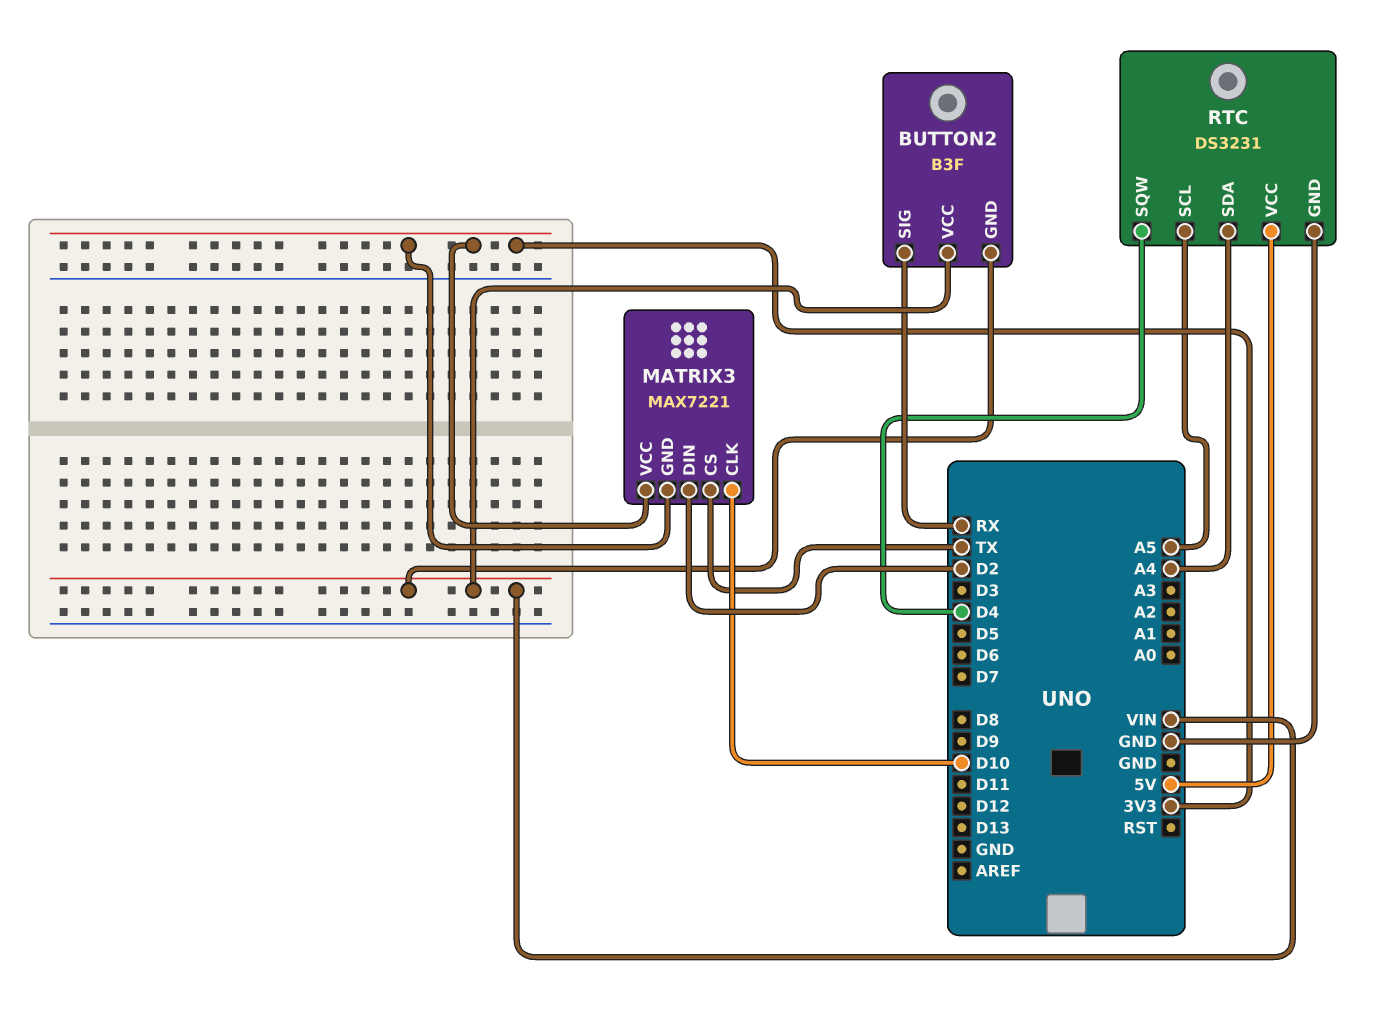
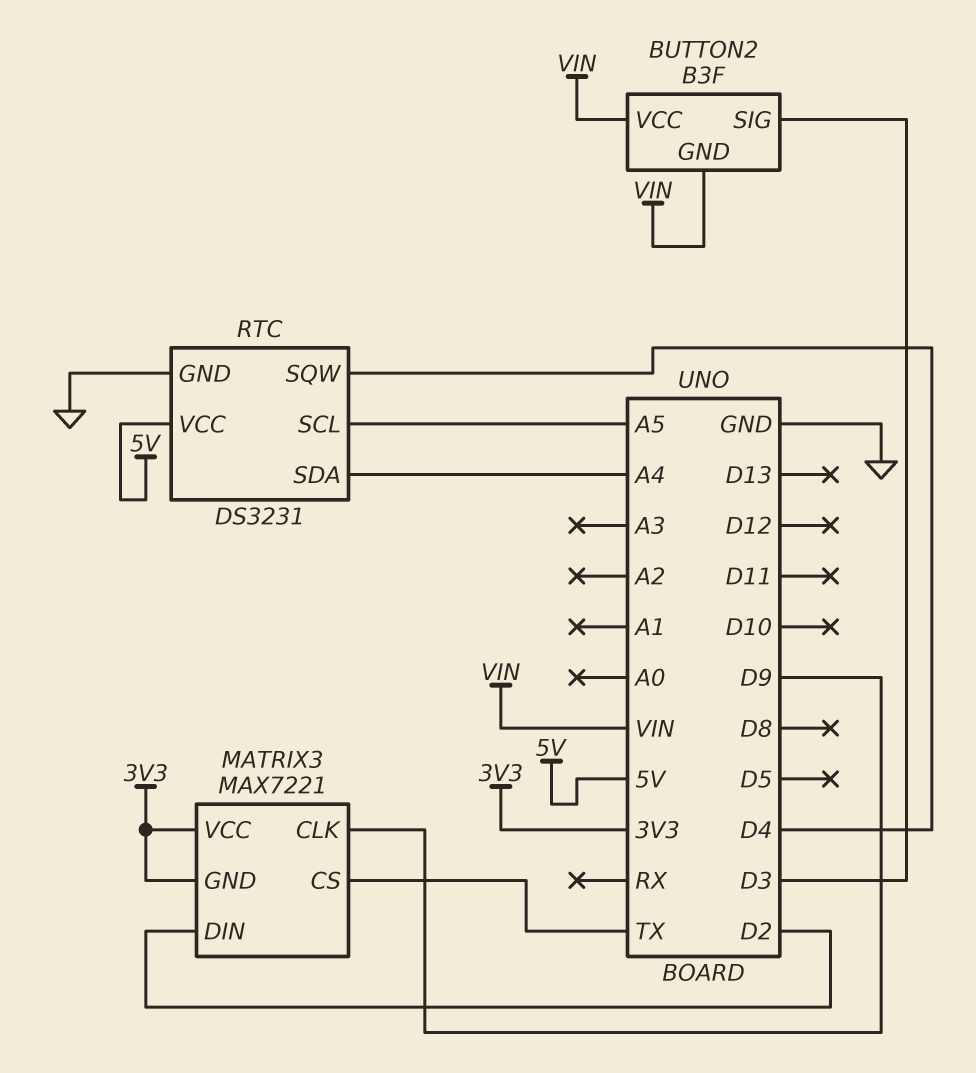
BUTTON2 pin SIG: RX -> D3
MATRIX3 pin CLK: D10 -> D9

